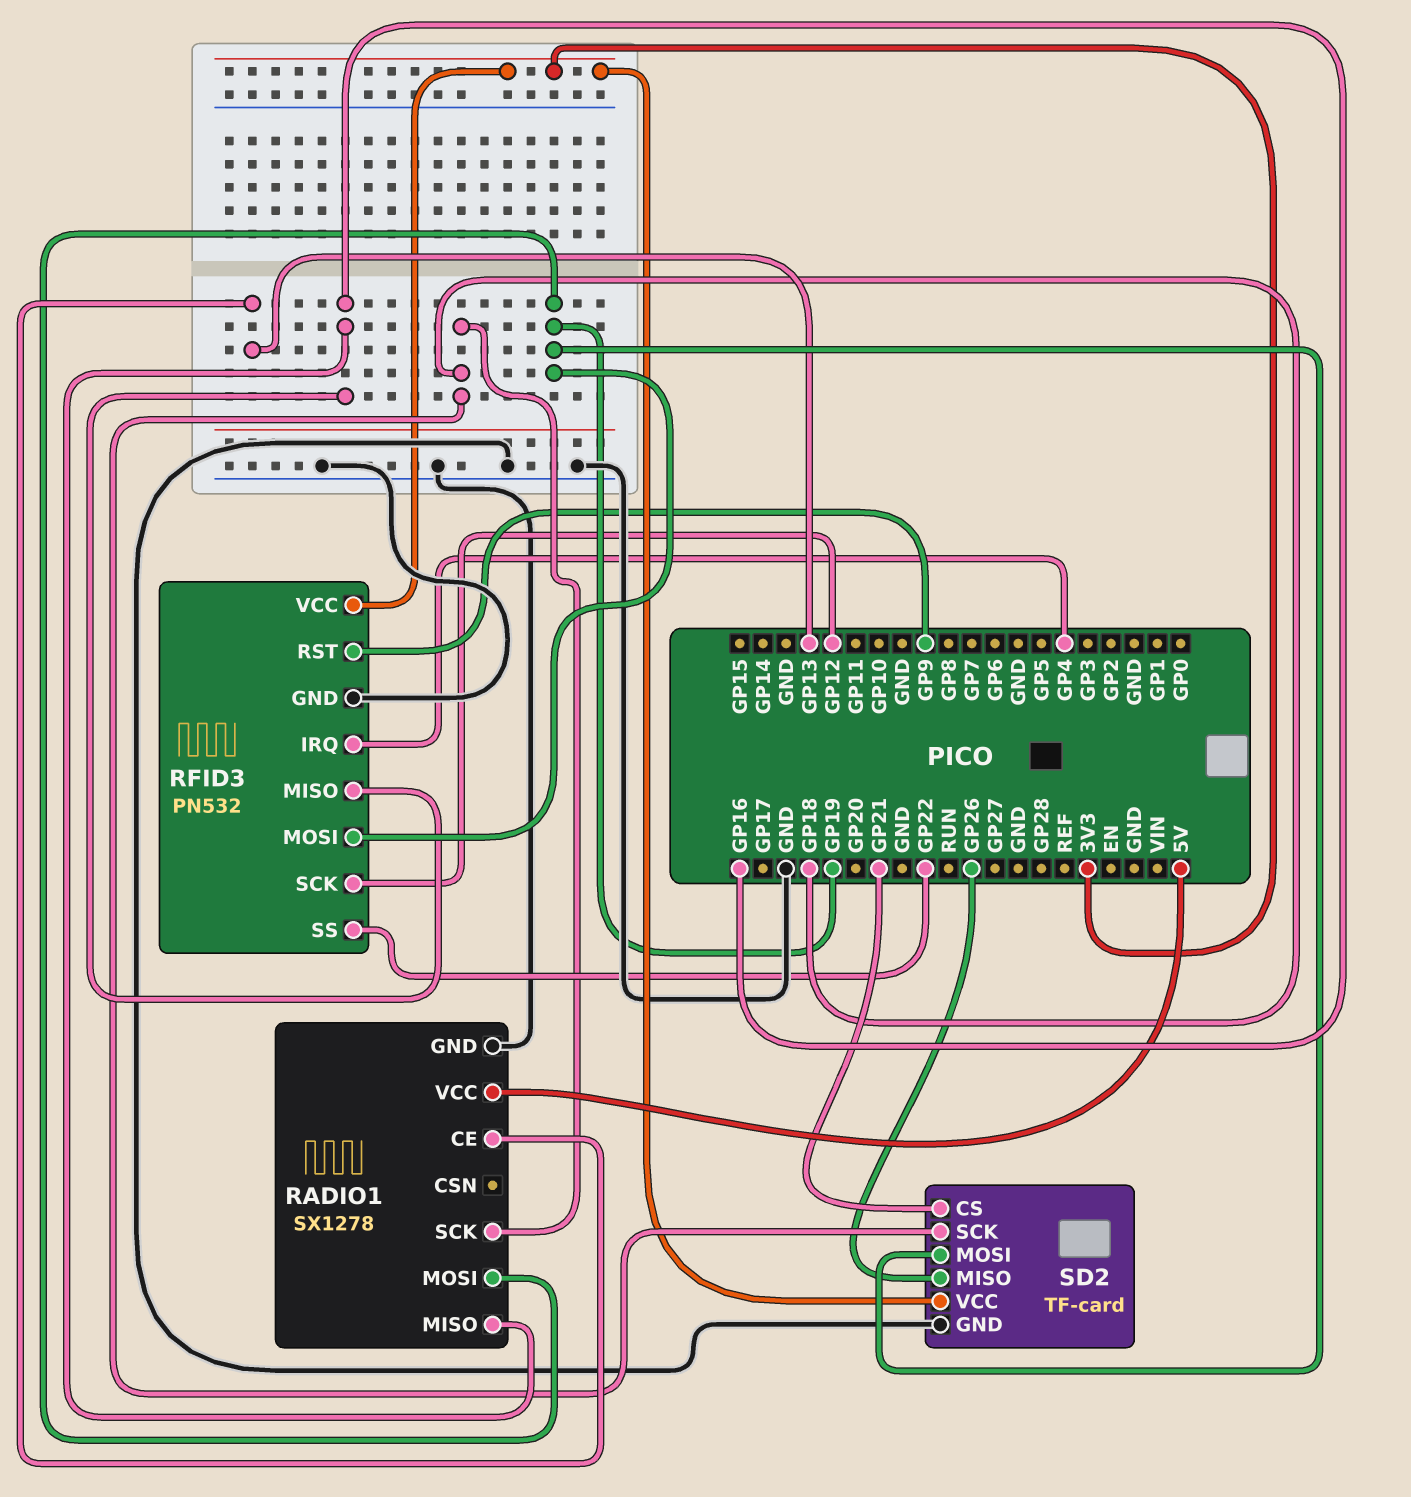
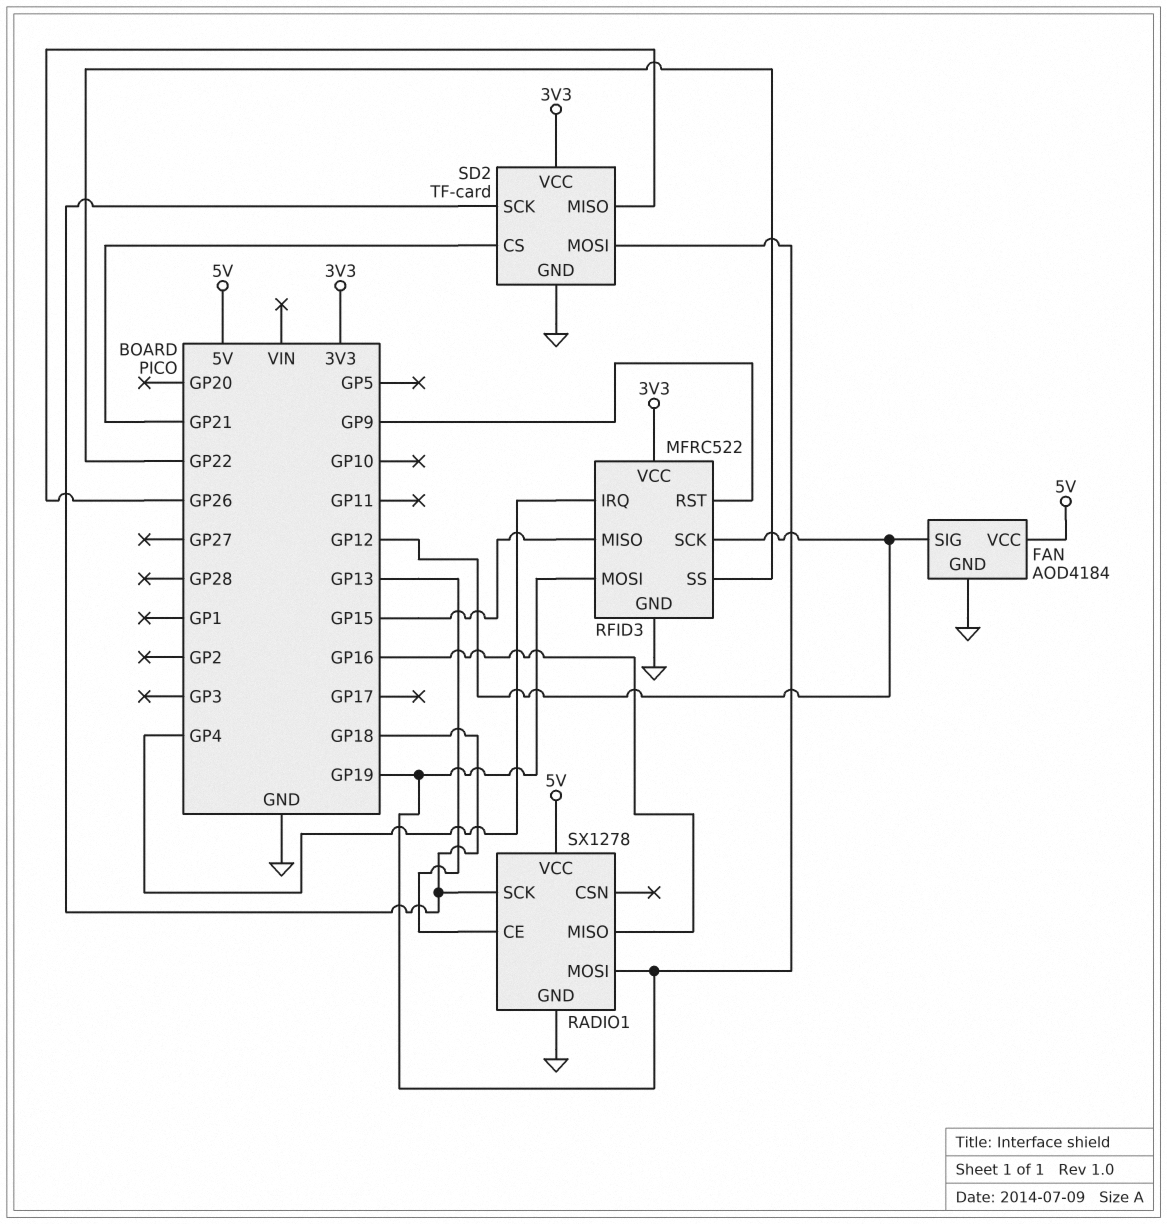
FAN: none -> AOD4184
FAN pin GND: none -> GND
FAN pin SIG: none -> GP12
FAN pin VCC: none -> 5V
RFID3: PN532 -> MFRC522
RFID3 pin MISO: GP16 -> GP15

